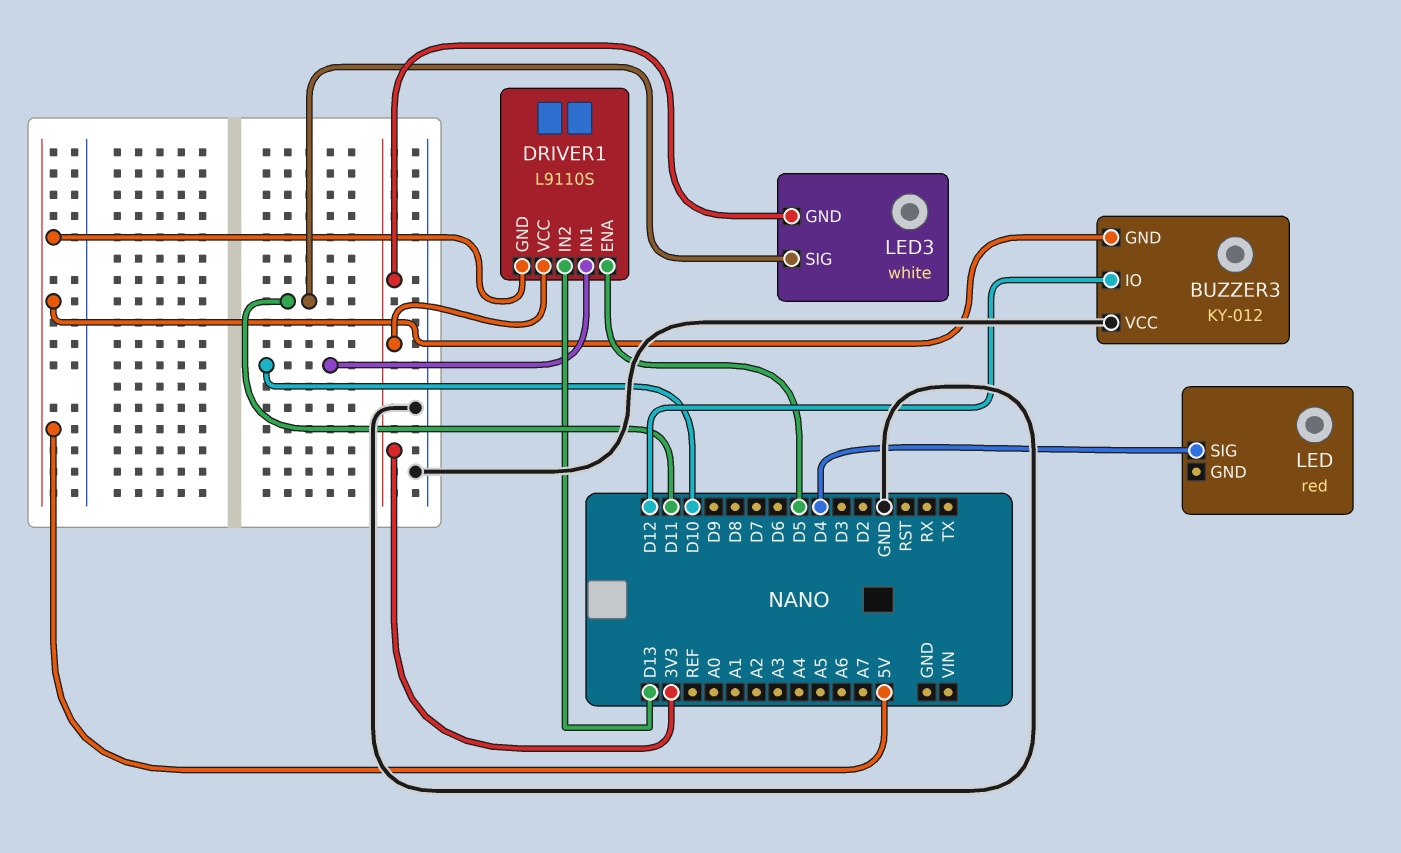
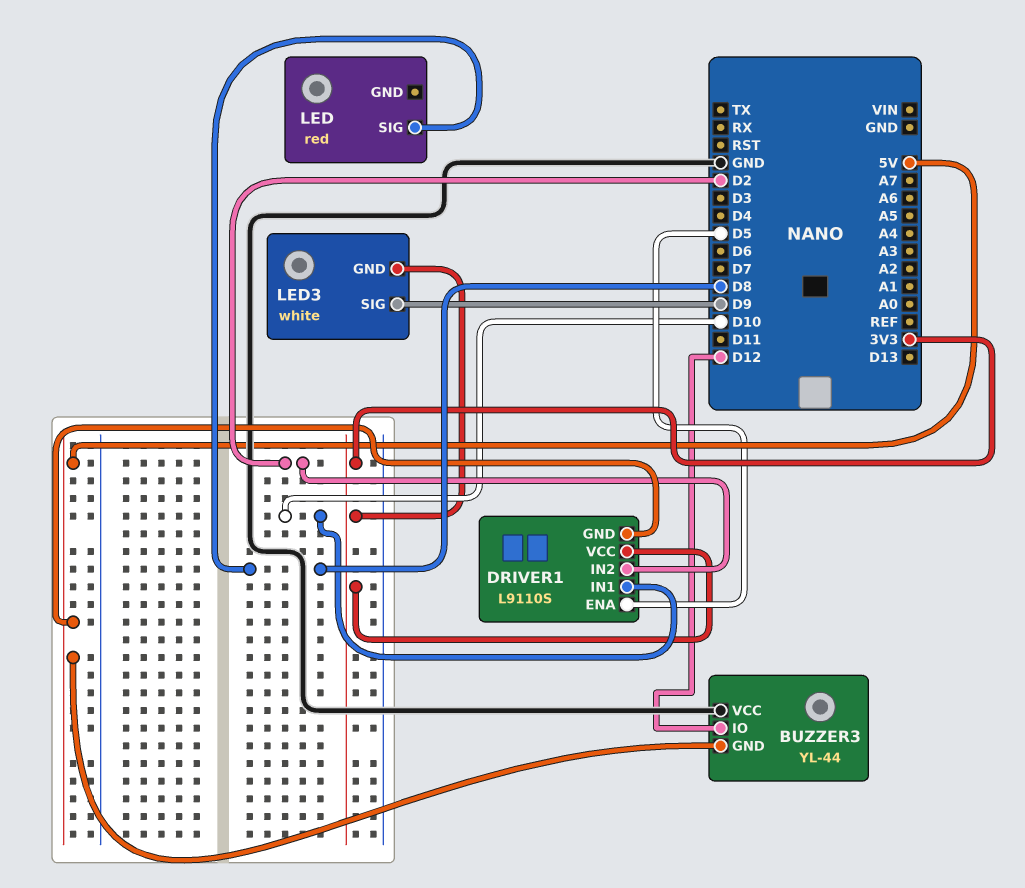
BUZZER3: KY-012 -> YL-44
DRIVER1 pin IN2: D13 -> D2
LED pin SIG: D4 -> D8
LED3 pin SIG: D11 -> D9

